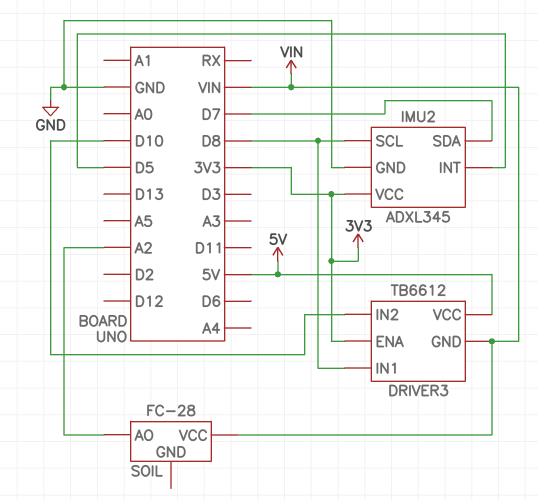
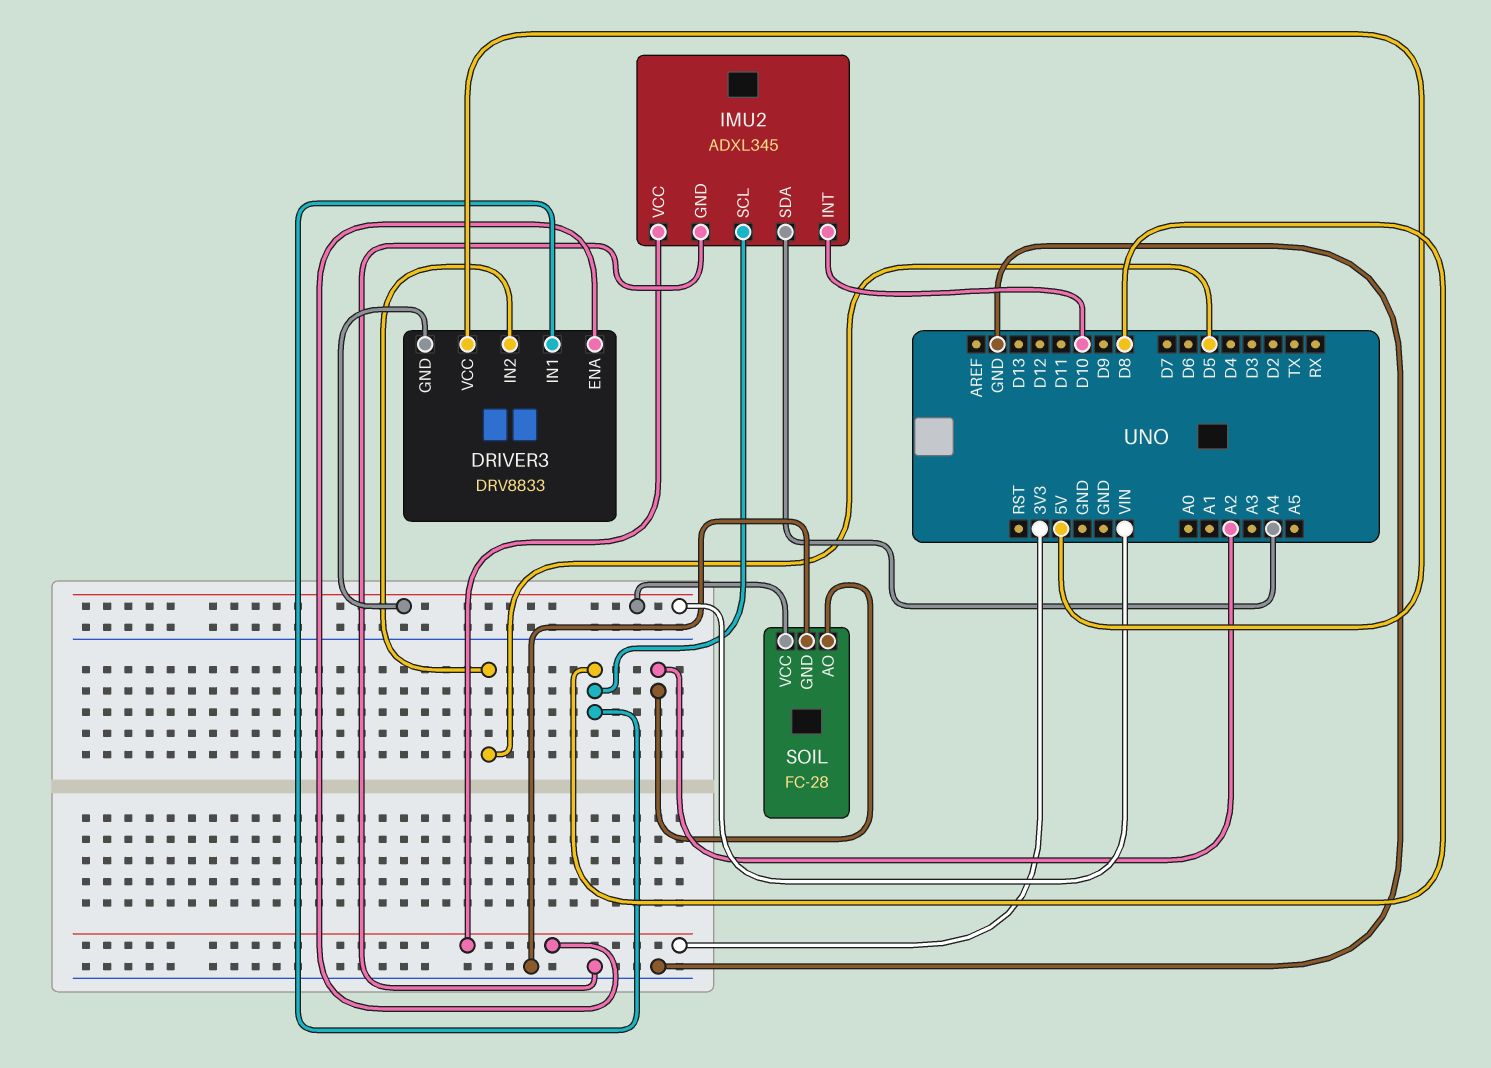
DRIVER3: TB6612 -> DRV8833
DRIVER3 pin IN2: D10 -> D5
IMU2 pin INT: D5 -> D10
IMU2 pin SDA: D7 -> A4
SOIL pin GND: none -> GND

